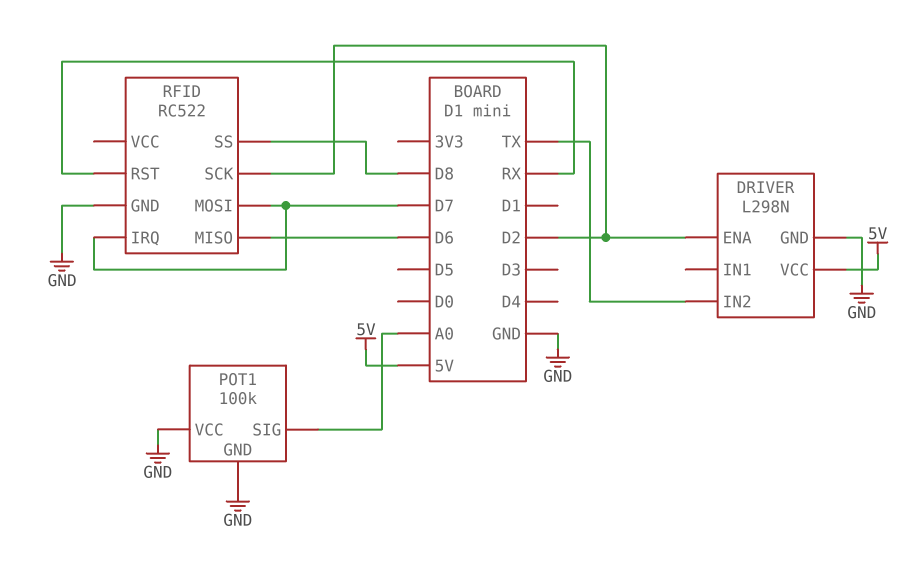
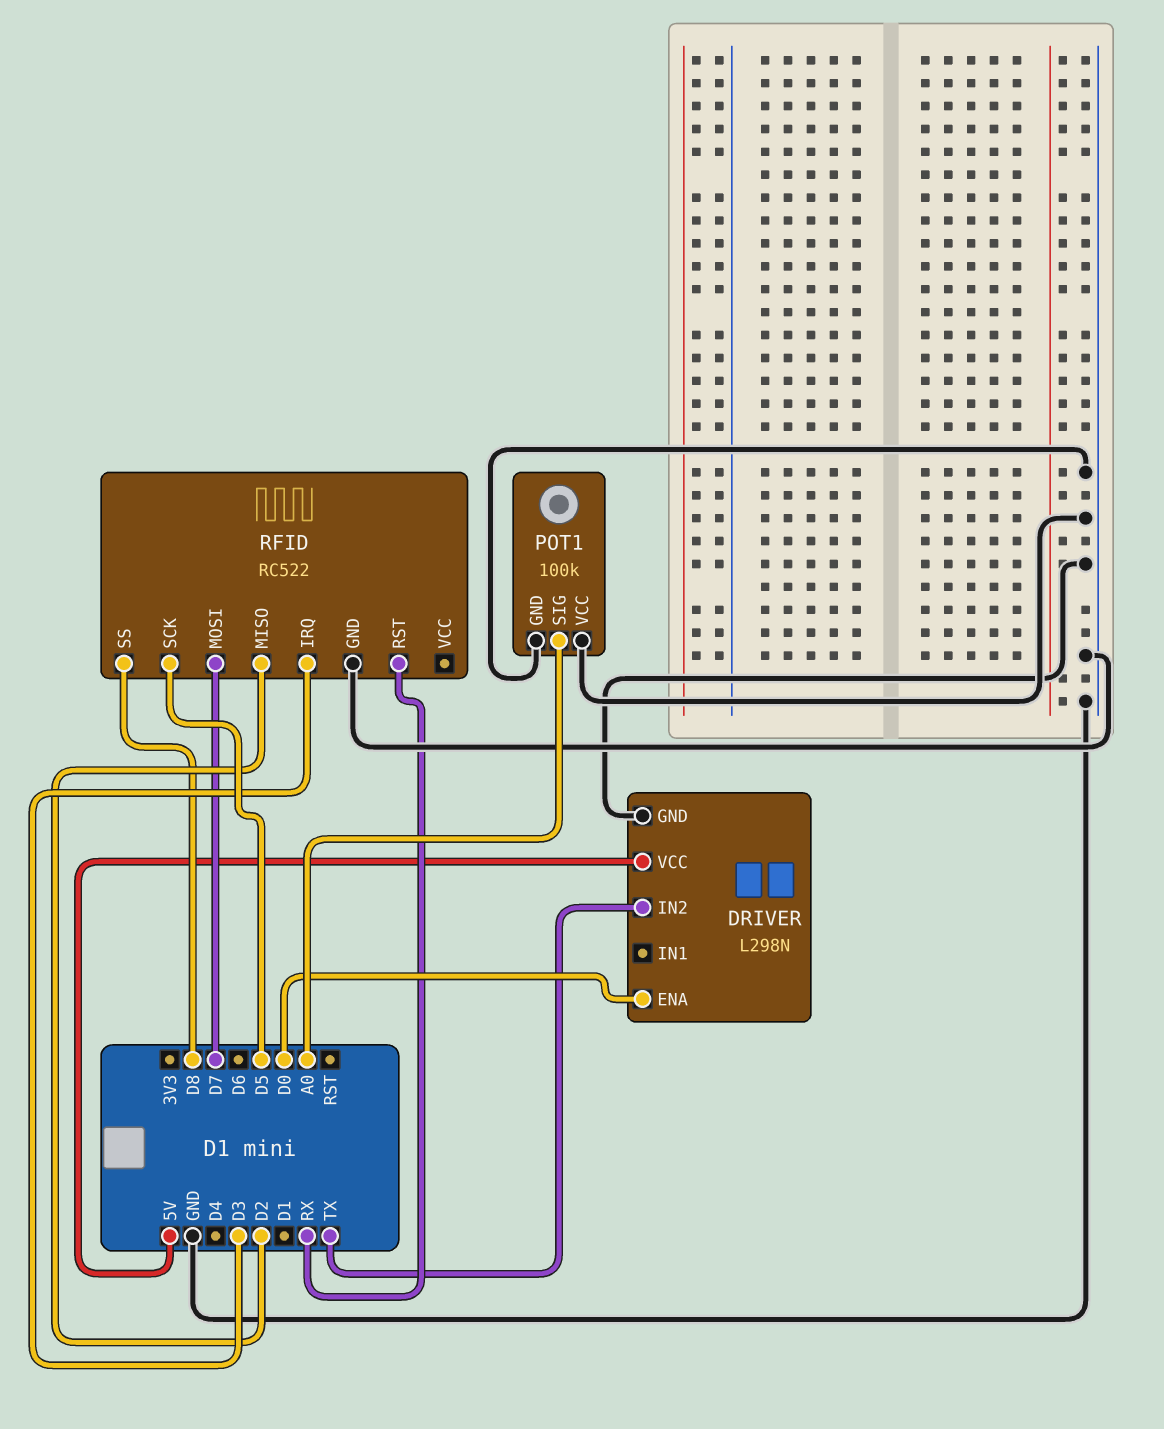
DRIVER pin ENA: D2 -> D0
RFID pin IRQ: D7 -> D3
RFID pin MISO: D6 -> D2
RFID pin SCK: D2 -> D5

